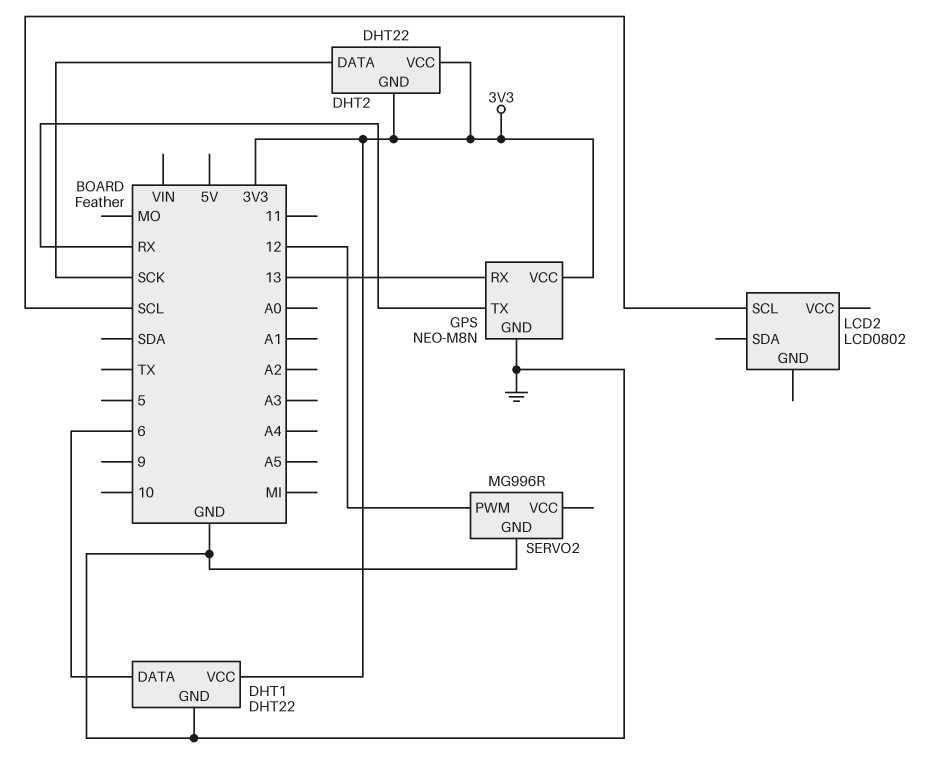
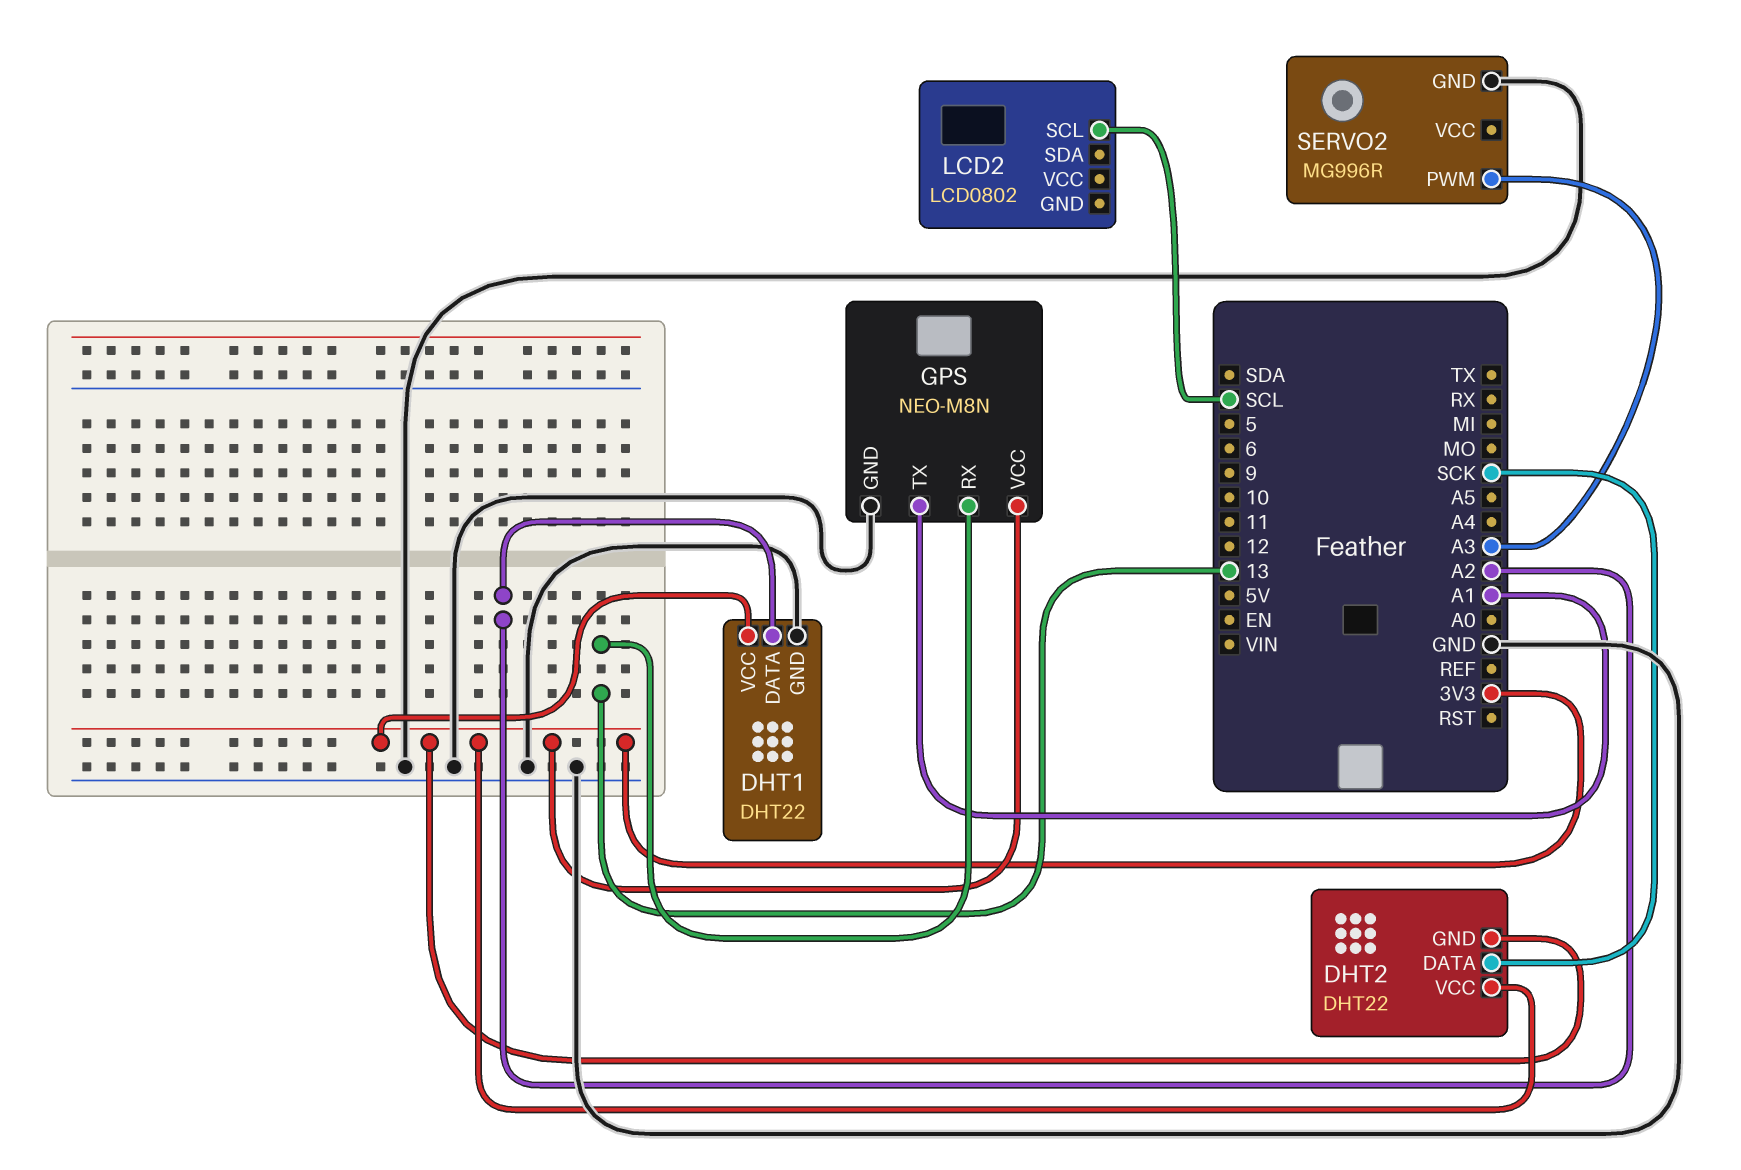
DHT1 pin DATA: 6 -> A2
GPS pin TX: RX -> A1
SERVO2 pin PWM: 12 -> A3

